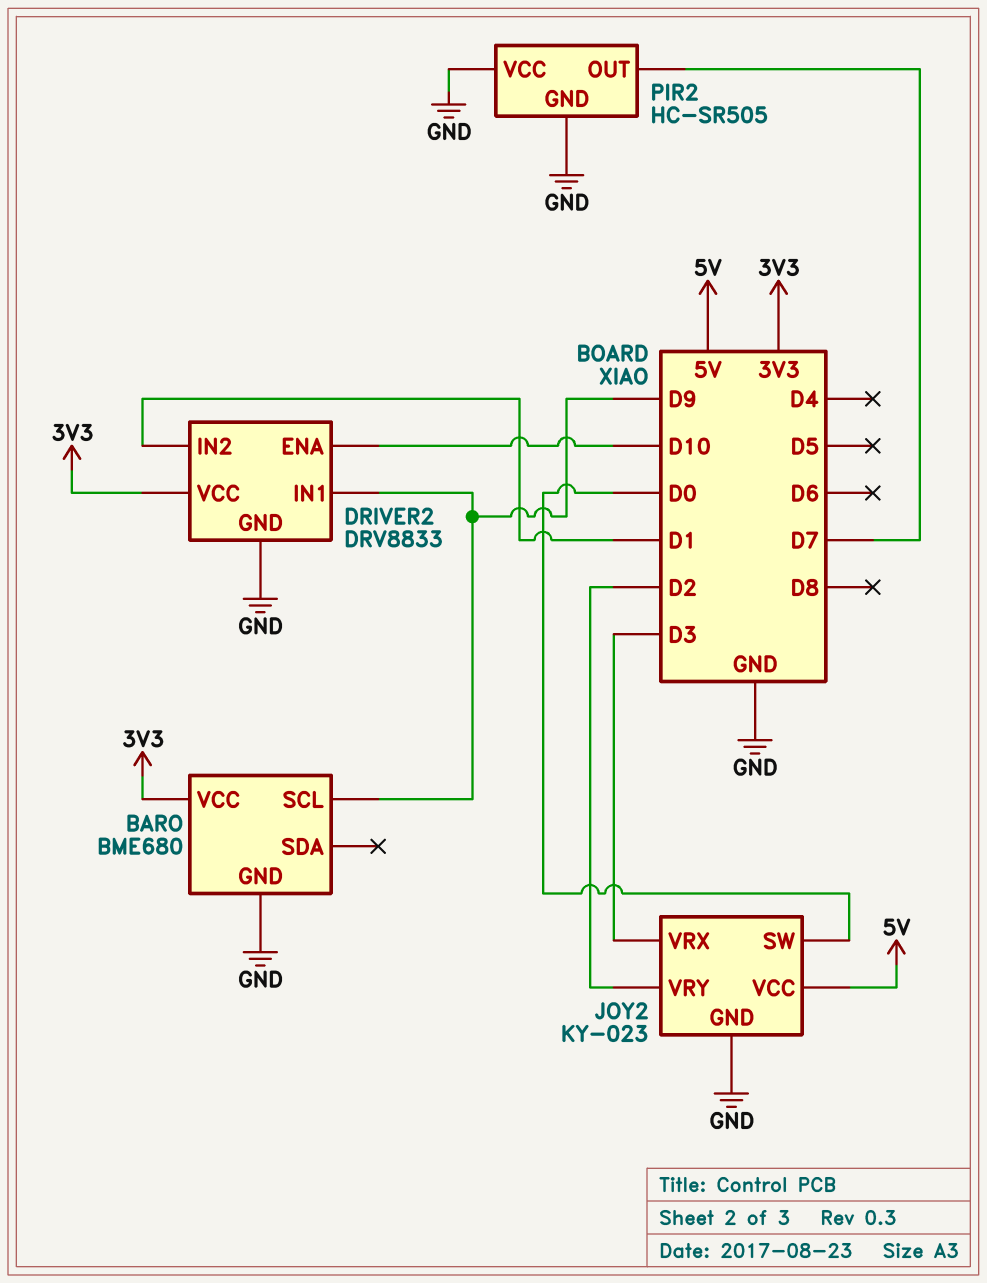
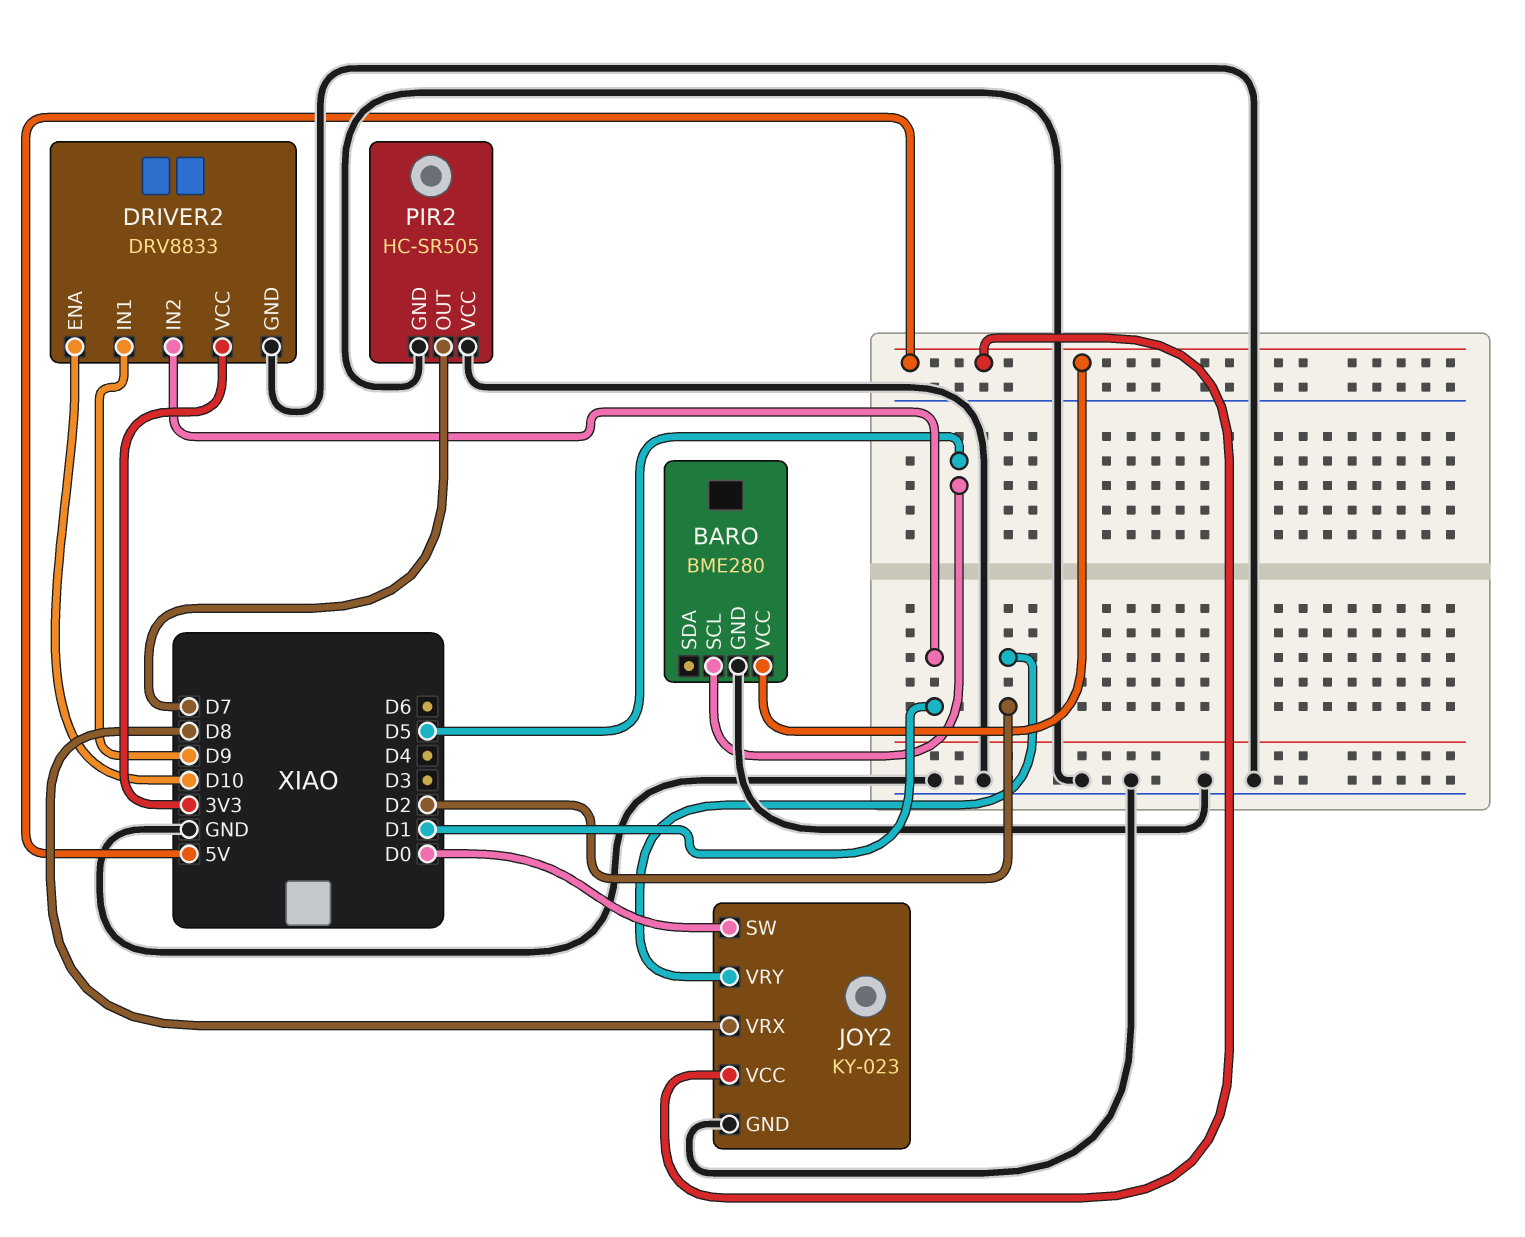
BARO: BME680 -> BME280
BARO pin SCL: D9 -> D5
BARO pin VCC: 3V3 -> 5V
JOY2 pin VRX: D3 -> D8

